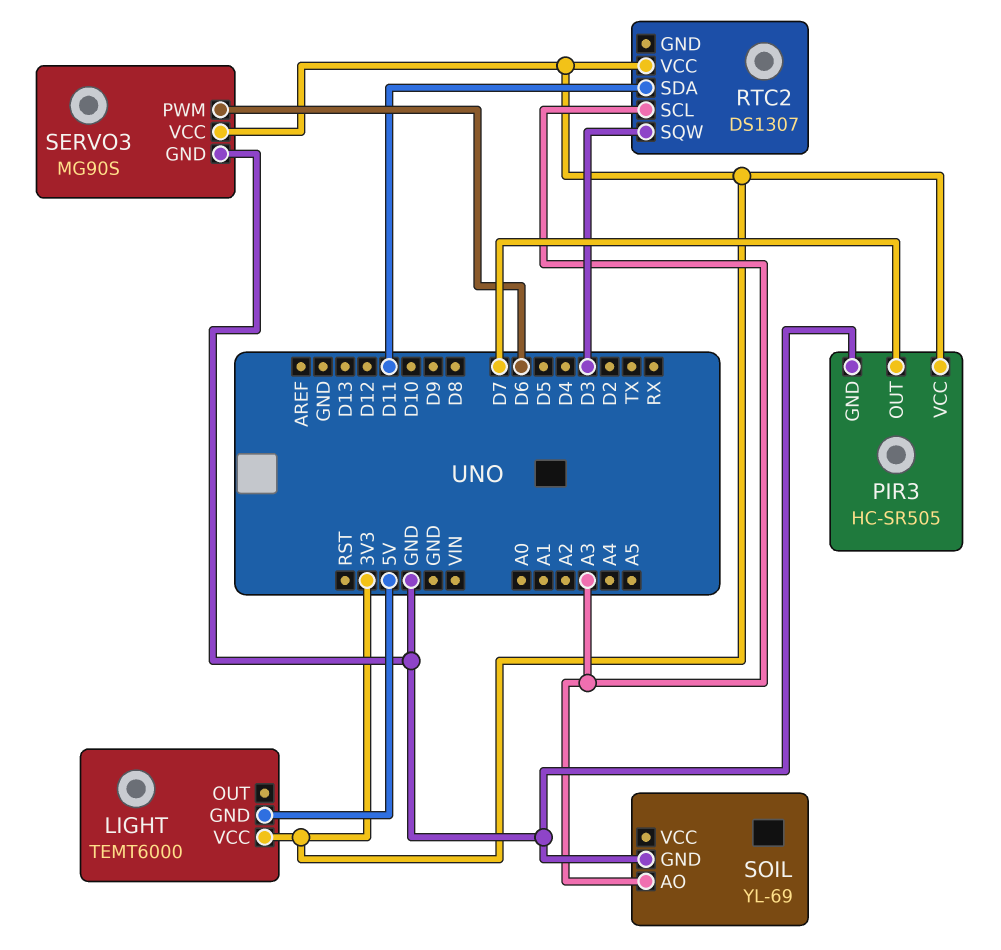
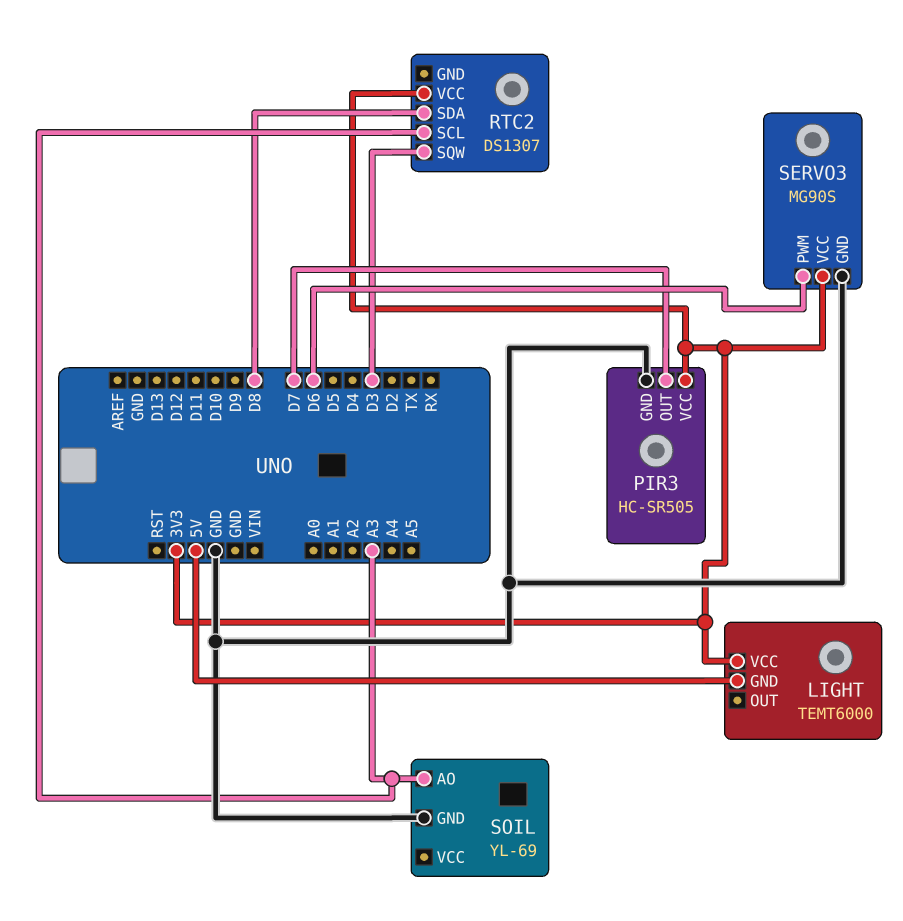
RTC2 pin SDA: D11 -> D8

